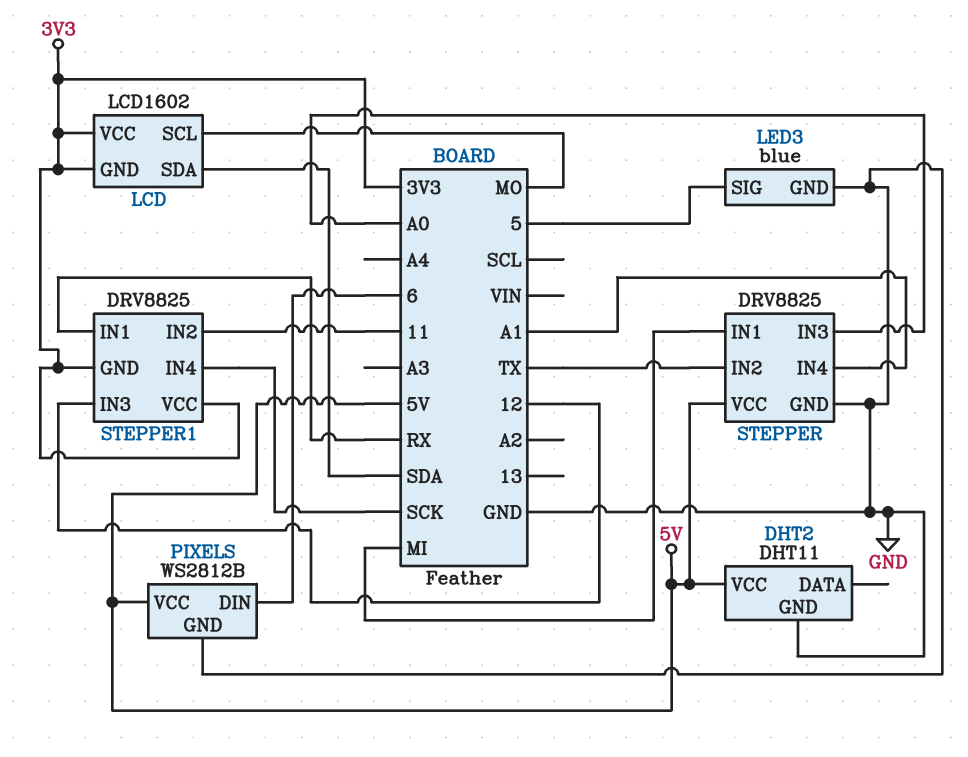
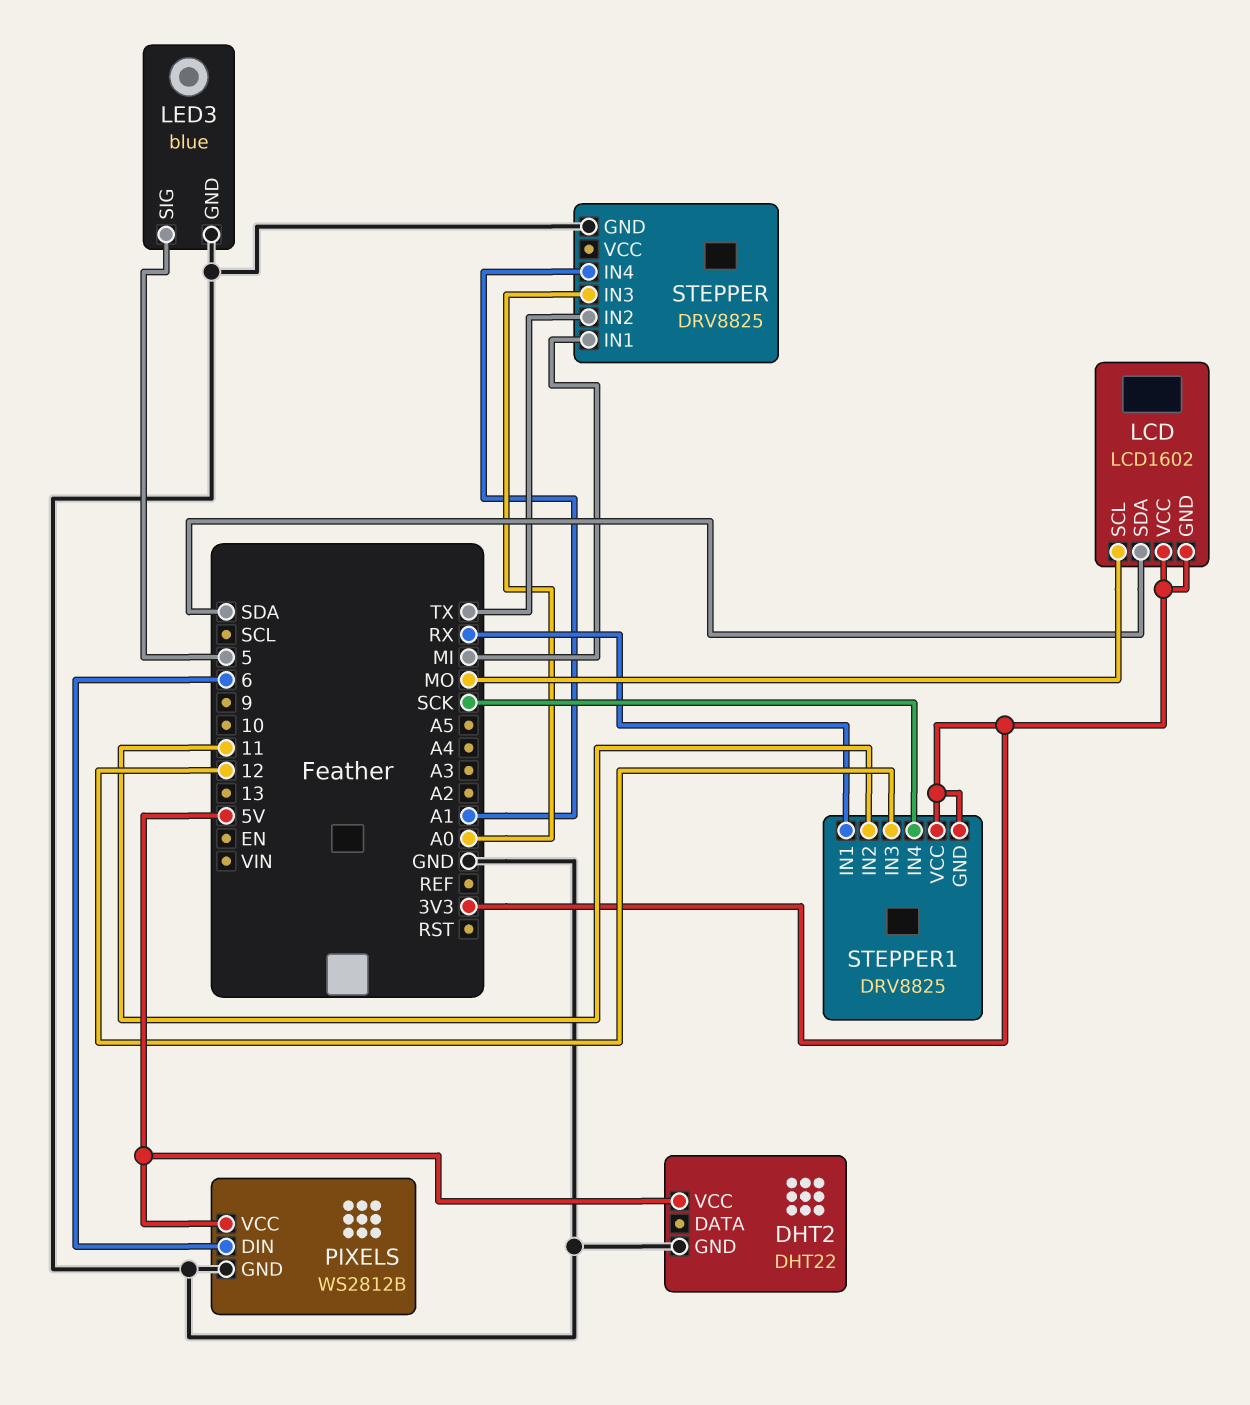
DHT2: DHT11 -> DHT22
STEPPER pin VCC: 5V -> none

